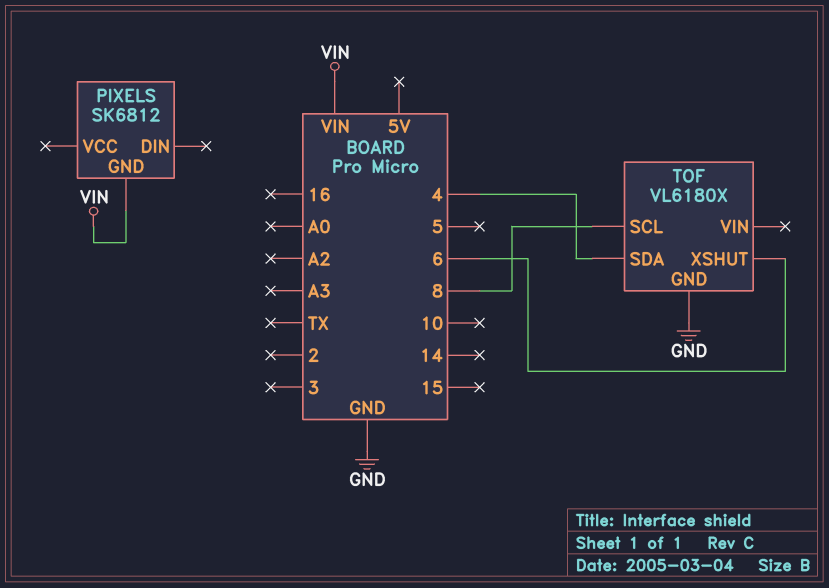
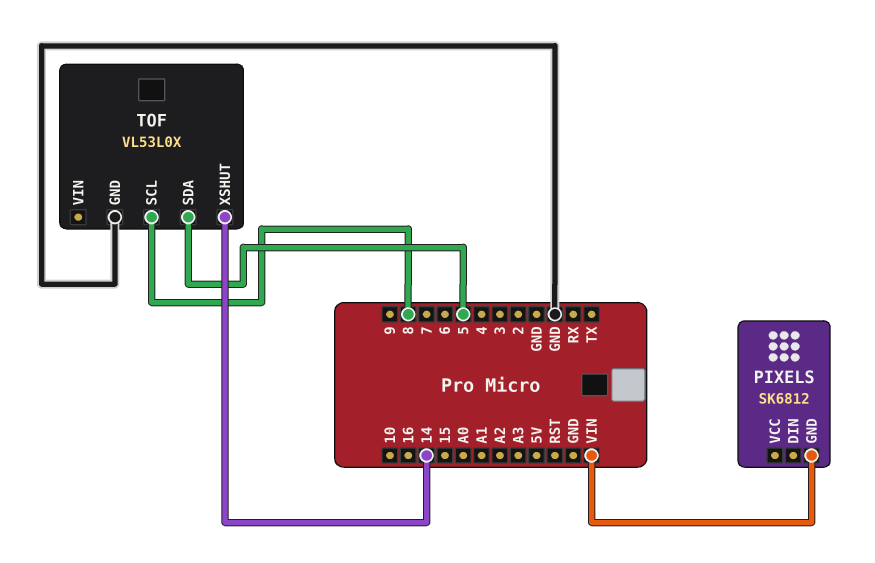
TOF: VL6180X -> VL53L0X
TOF pin SDA: 4 -> 5
TOF pin XSHUT: 6 -> 14

